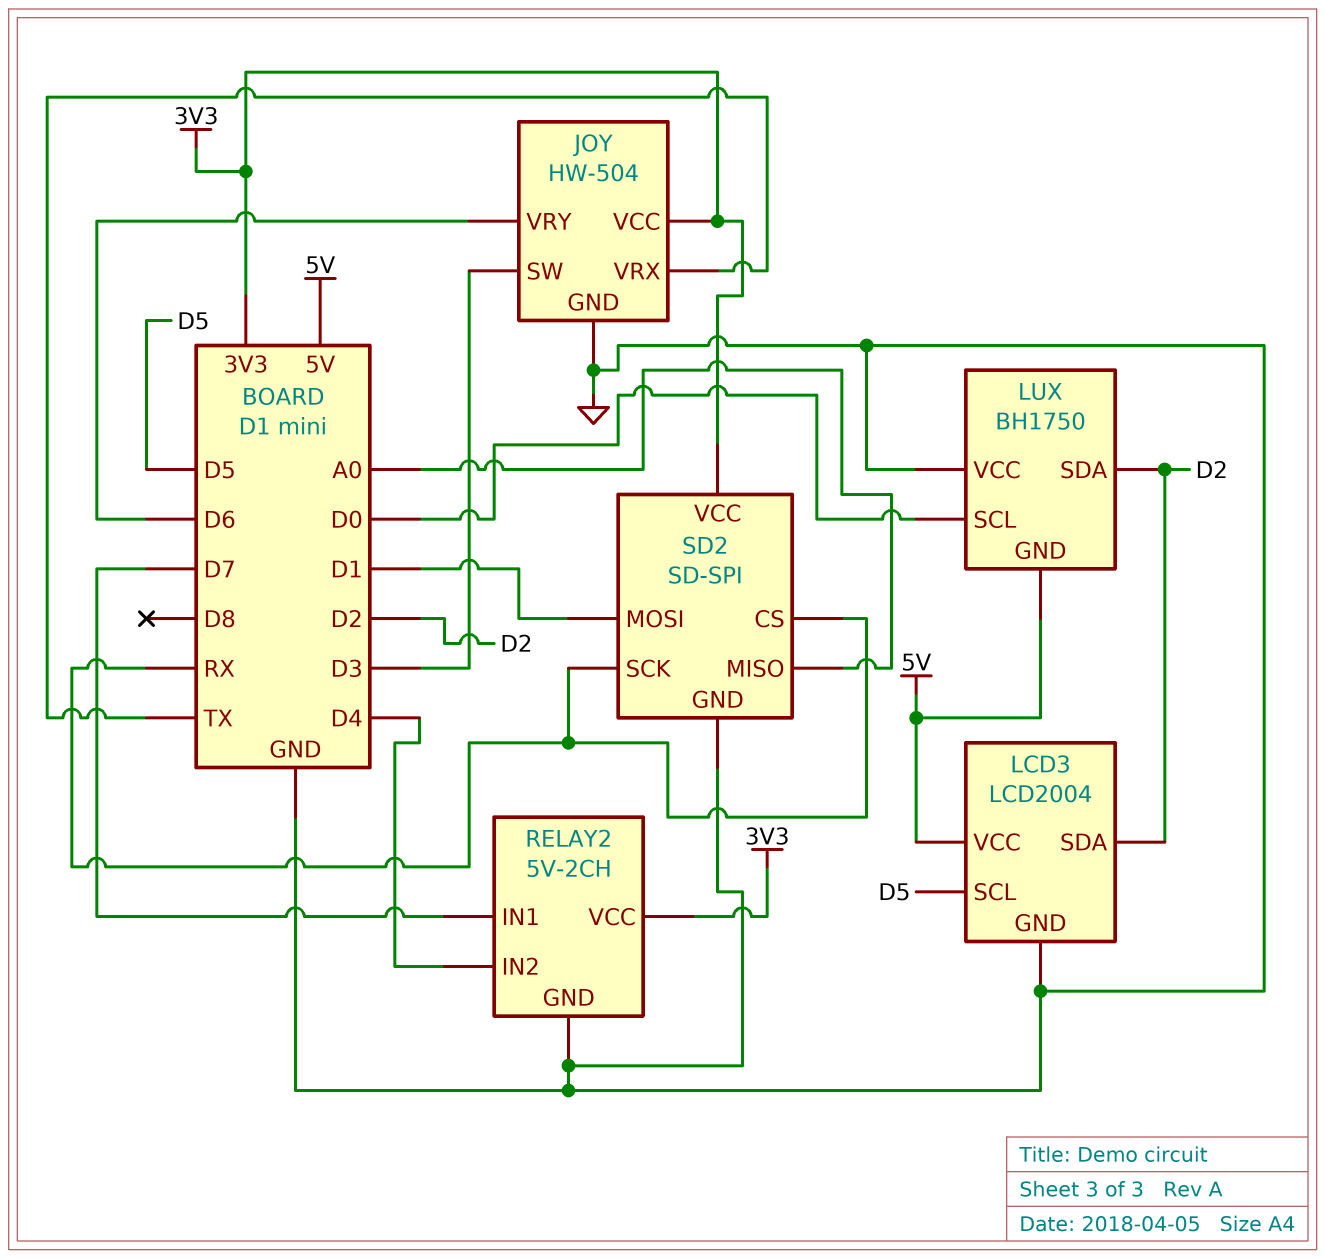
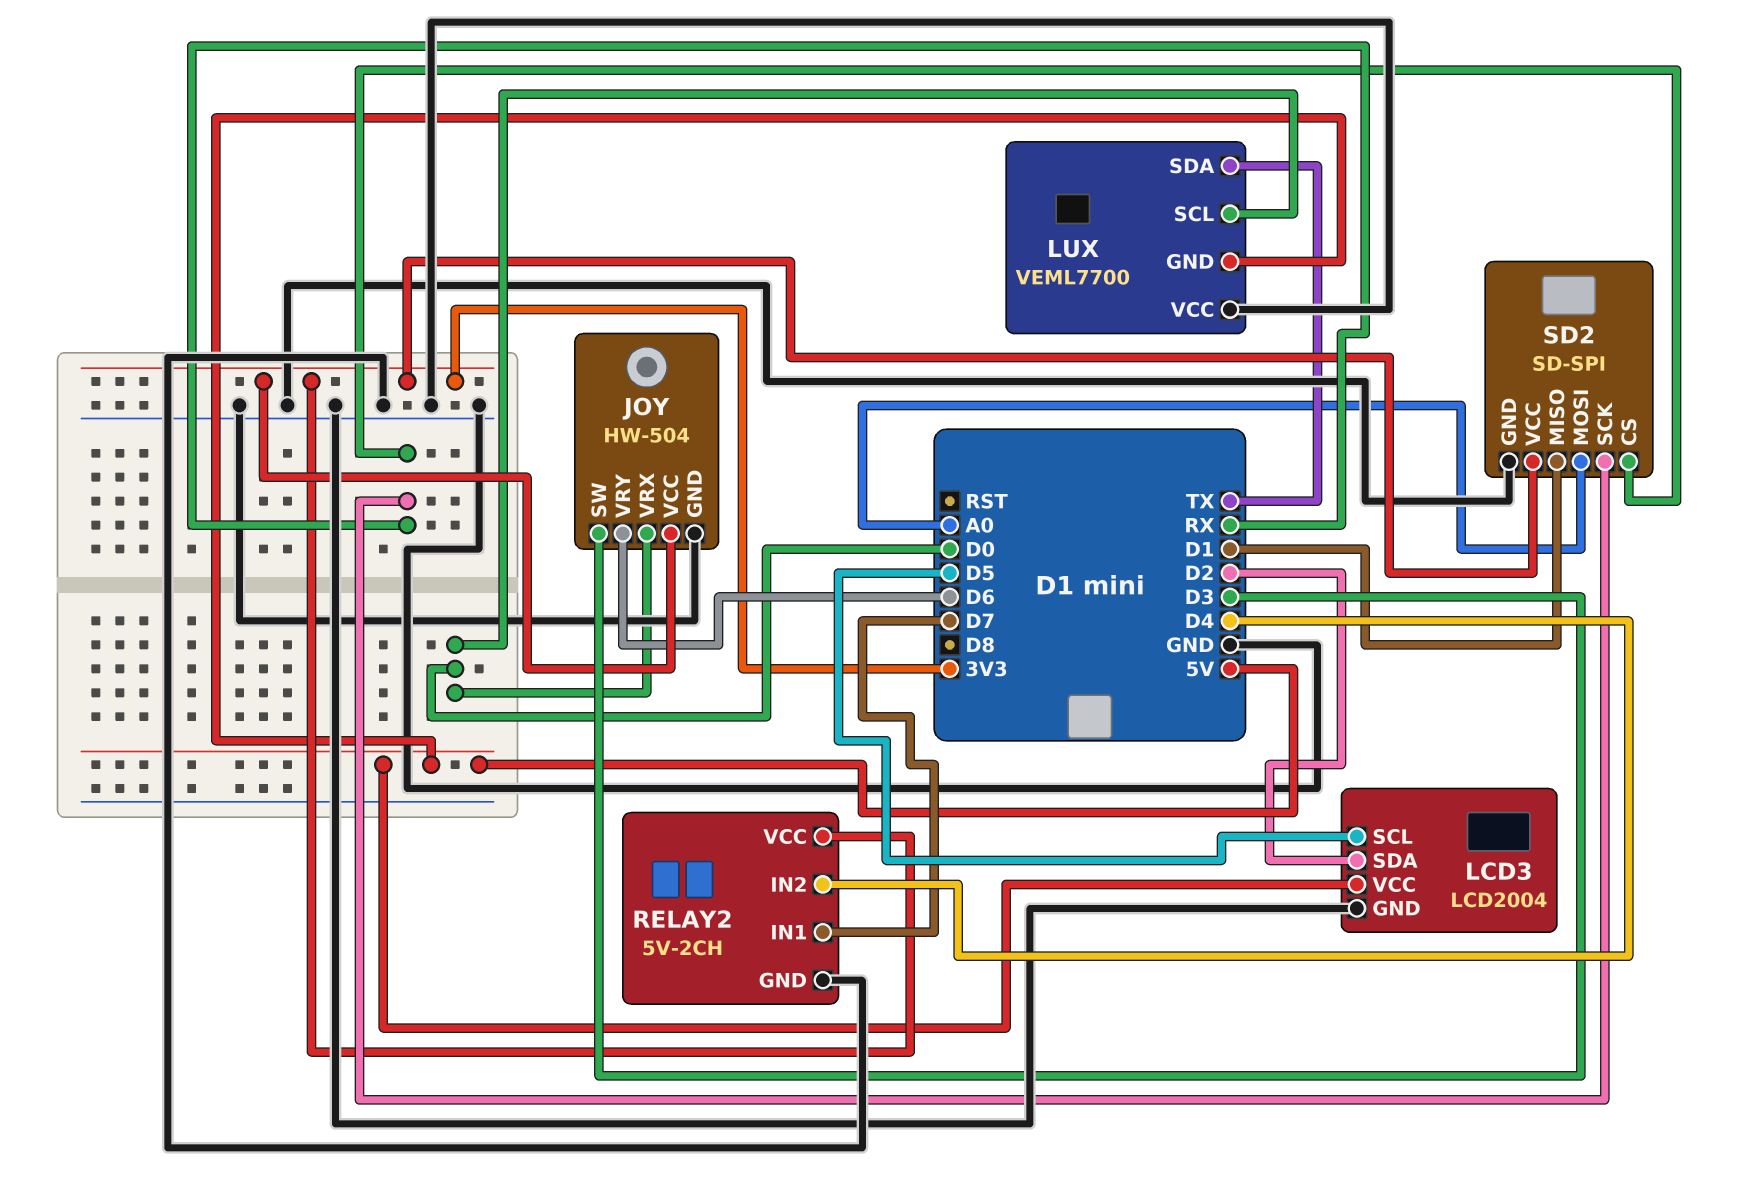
JOY pin VRX: TX -> D0
LUX: BH1750 -> VEML7700
LUX pin SDA: D2 -> TX
SD2 pin MISO: A0 -> D1
SD2 pin MOSI: D1 -> A0

